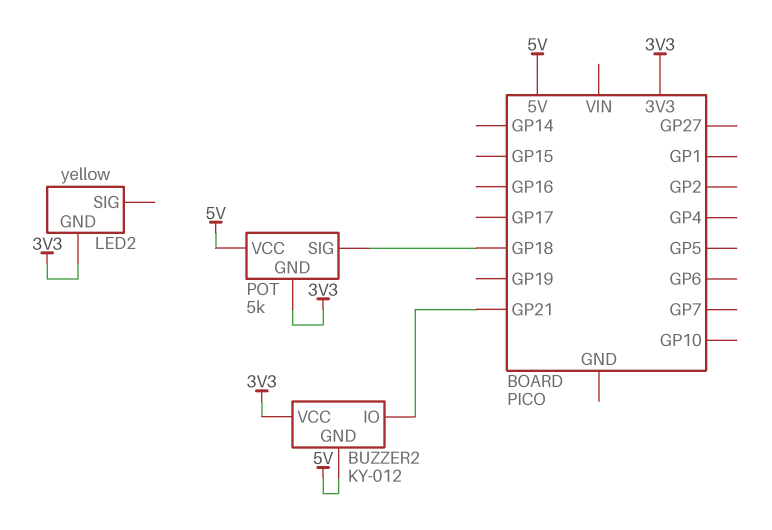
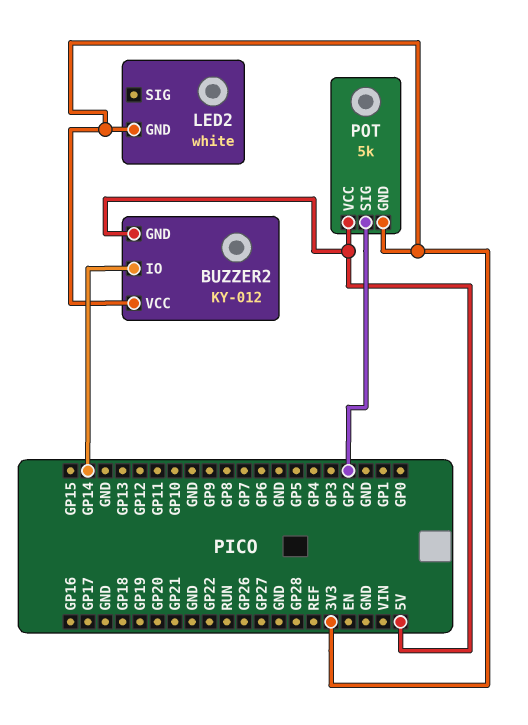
BUZZER2 pin IO: GP21 -> GP14
LED2: yellow -> white
POT pin SIG: GP18 -> GP2

